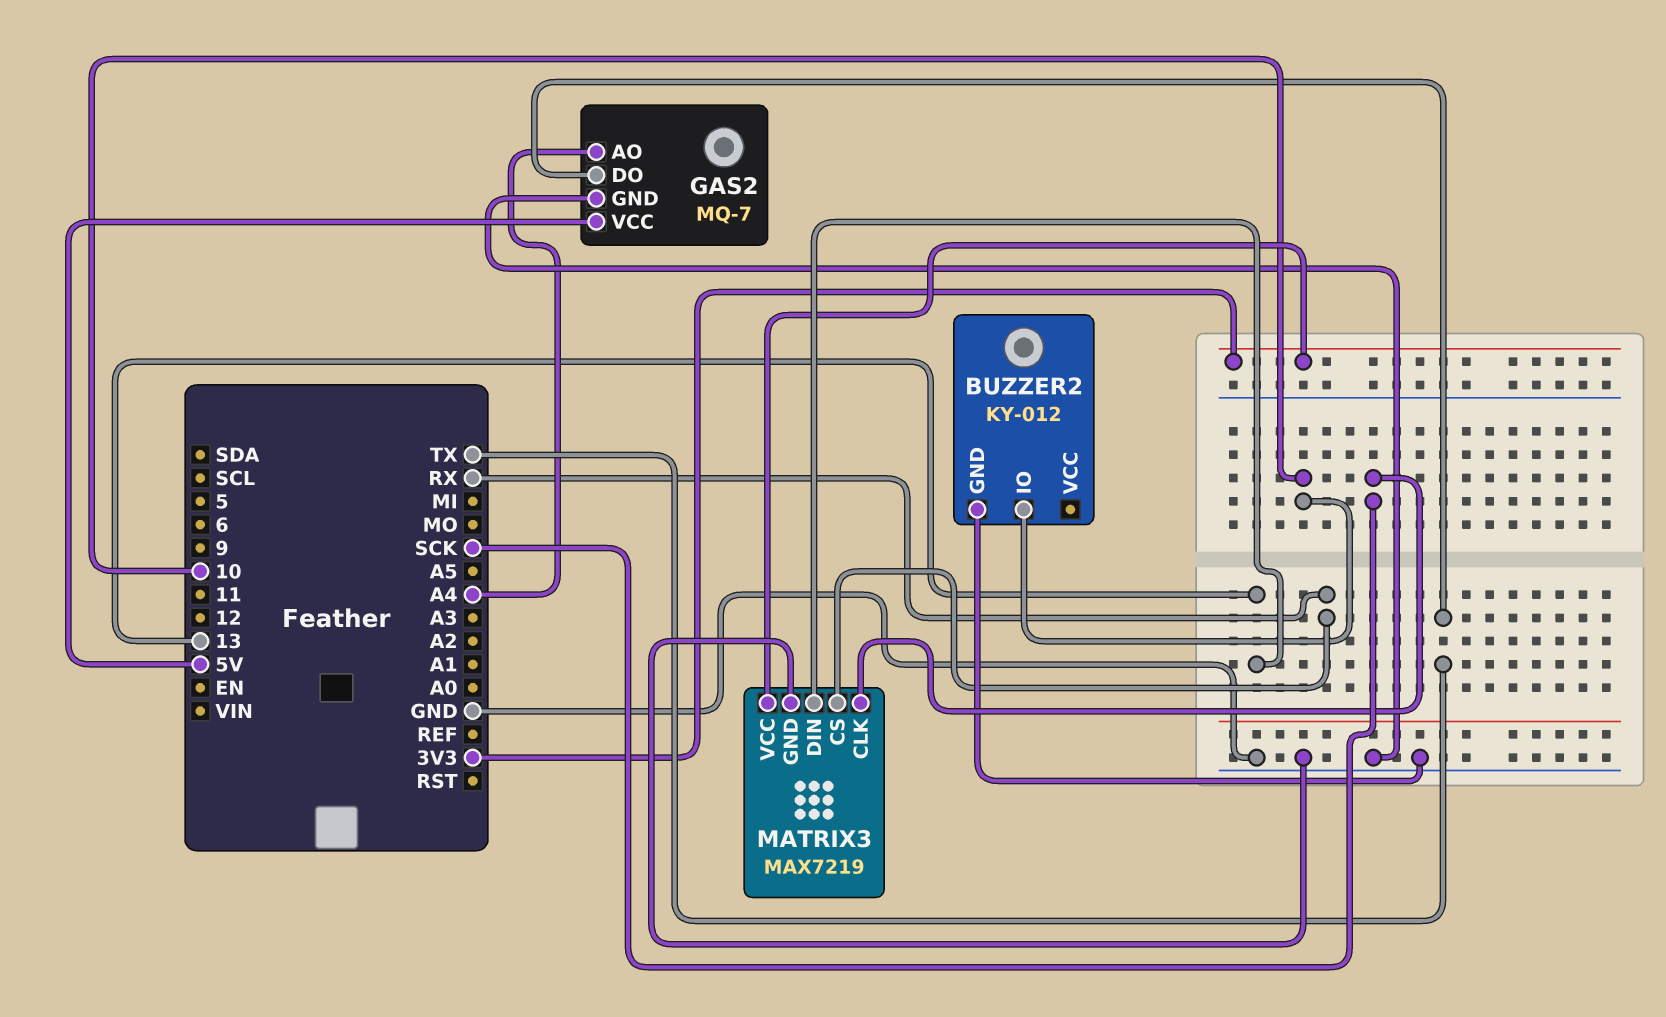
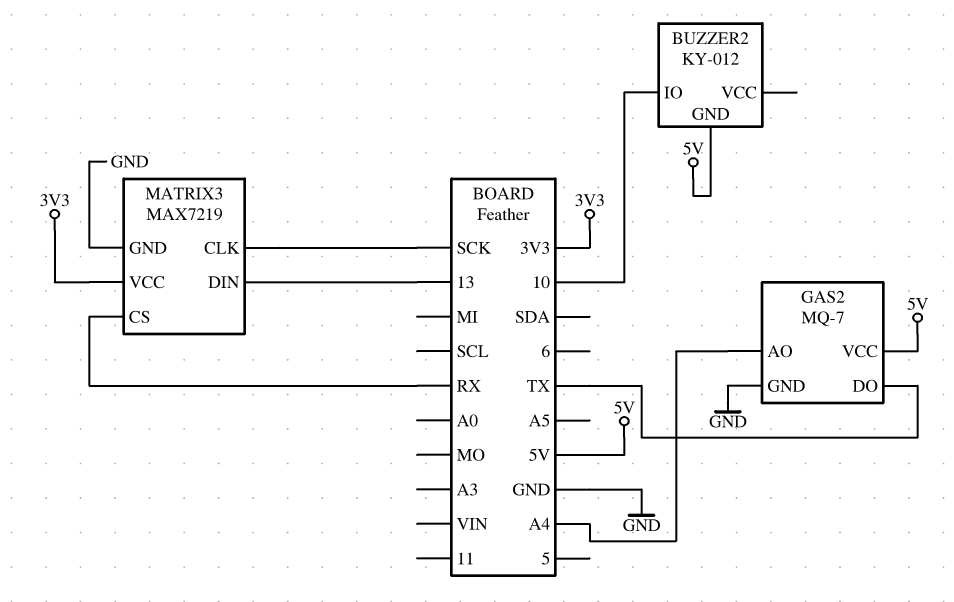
BUZZER2 pin GND: GND -> 5V

